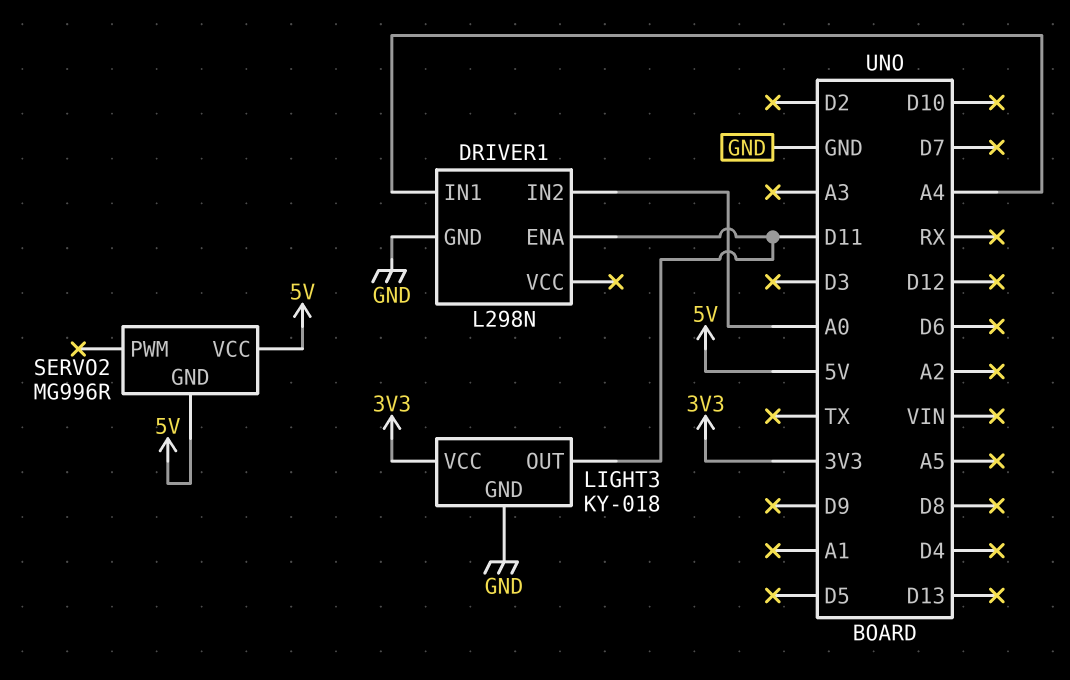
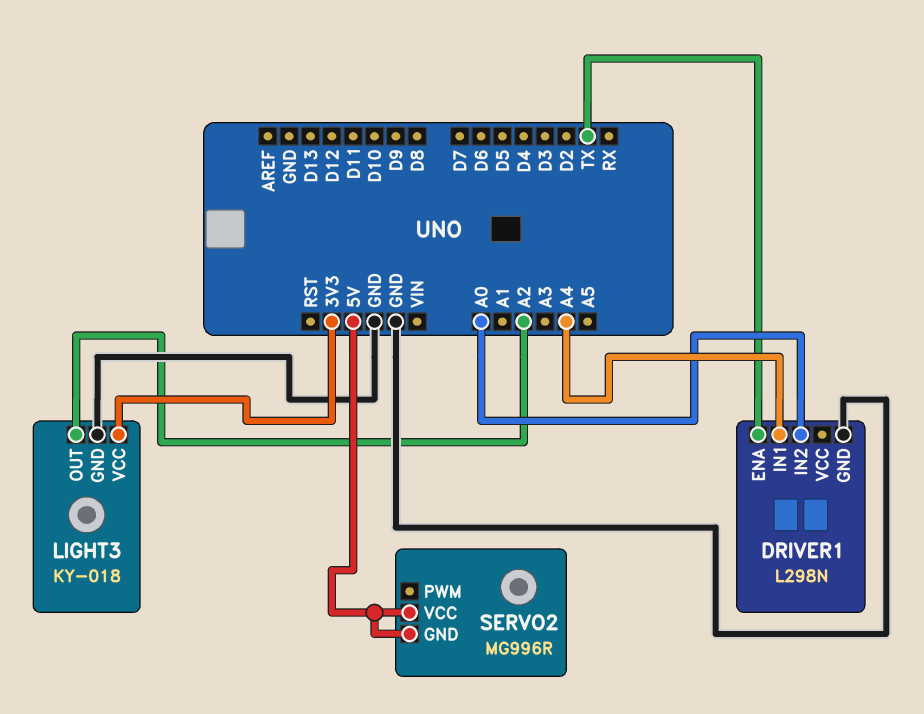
DRIVER1 pin ENA: D11 -> TX
LIGHT3 pin OUT: D11 -> A2

